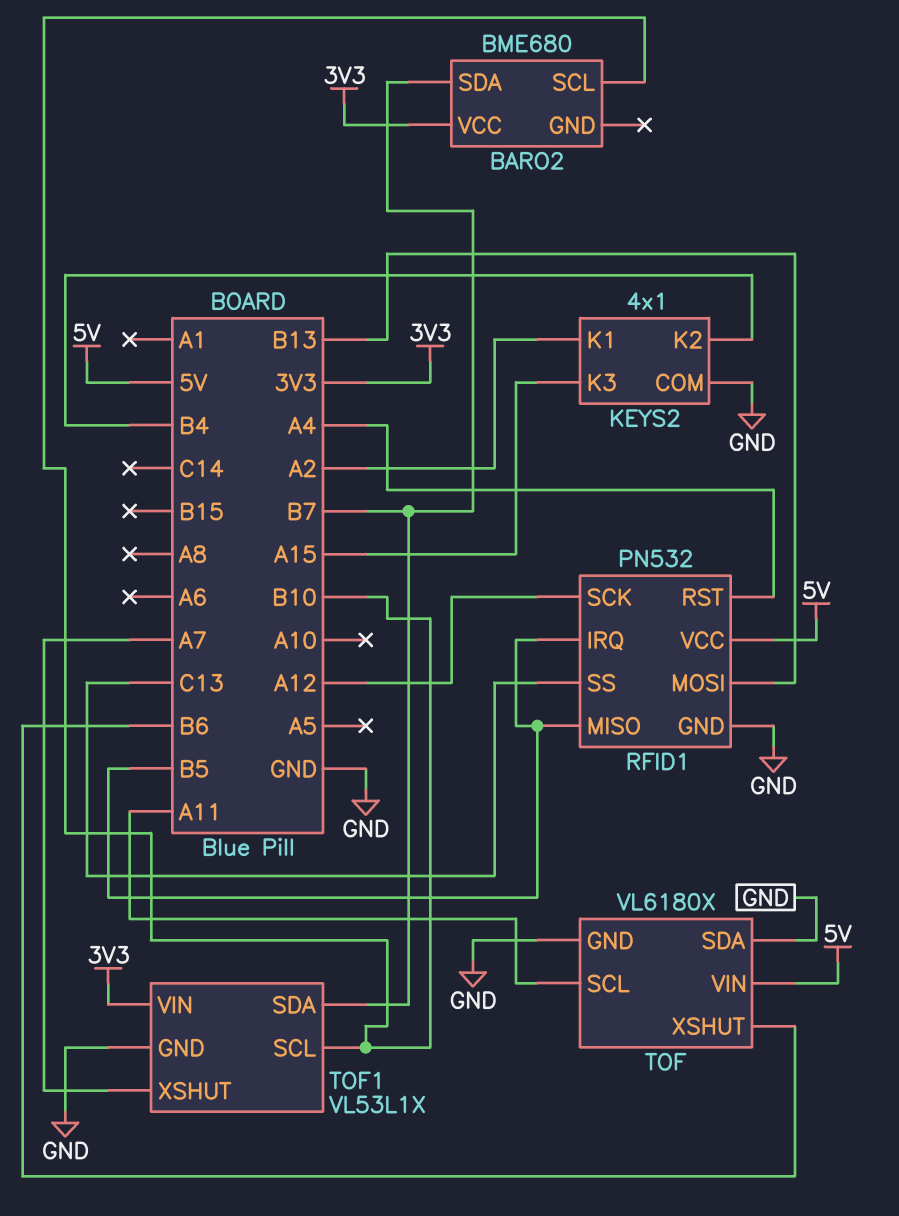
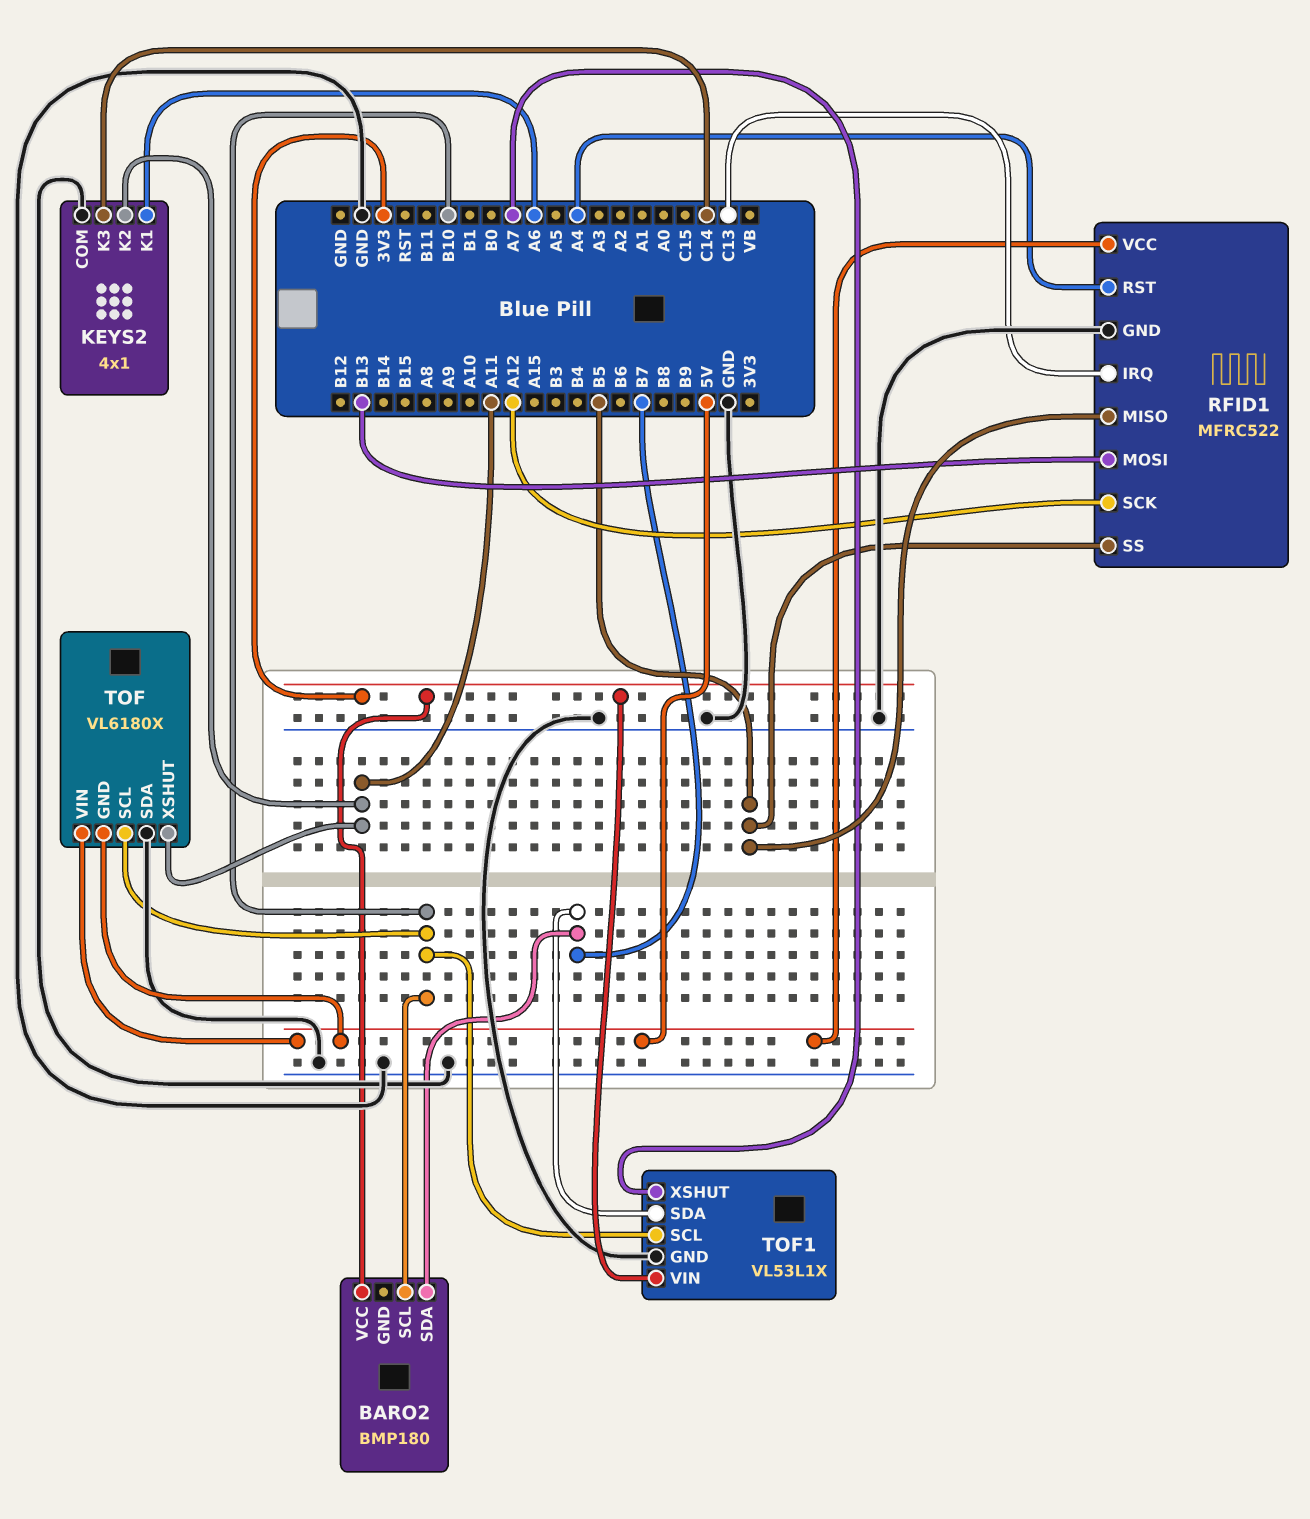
BARO2: BME680 -> BMP180
KEYS2 pin K1: A2 -> A6
KEYS2 pin K2: B4 -> A11
KEYS2 pin K3: A15 -> C14
RFID1: PN532 -> MFRC522
RFID1 pin IRQ: B5 -> C13
RFID1 pin SS: C13 -> B5
TOF pin GND: GND -> 5V
TOF pin SCL: A11 -> B10
TOF pin XSHUT: B6 -> A11

